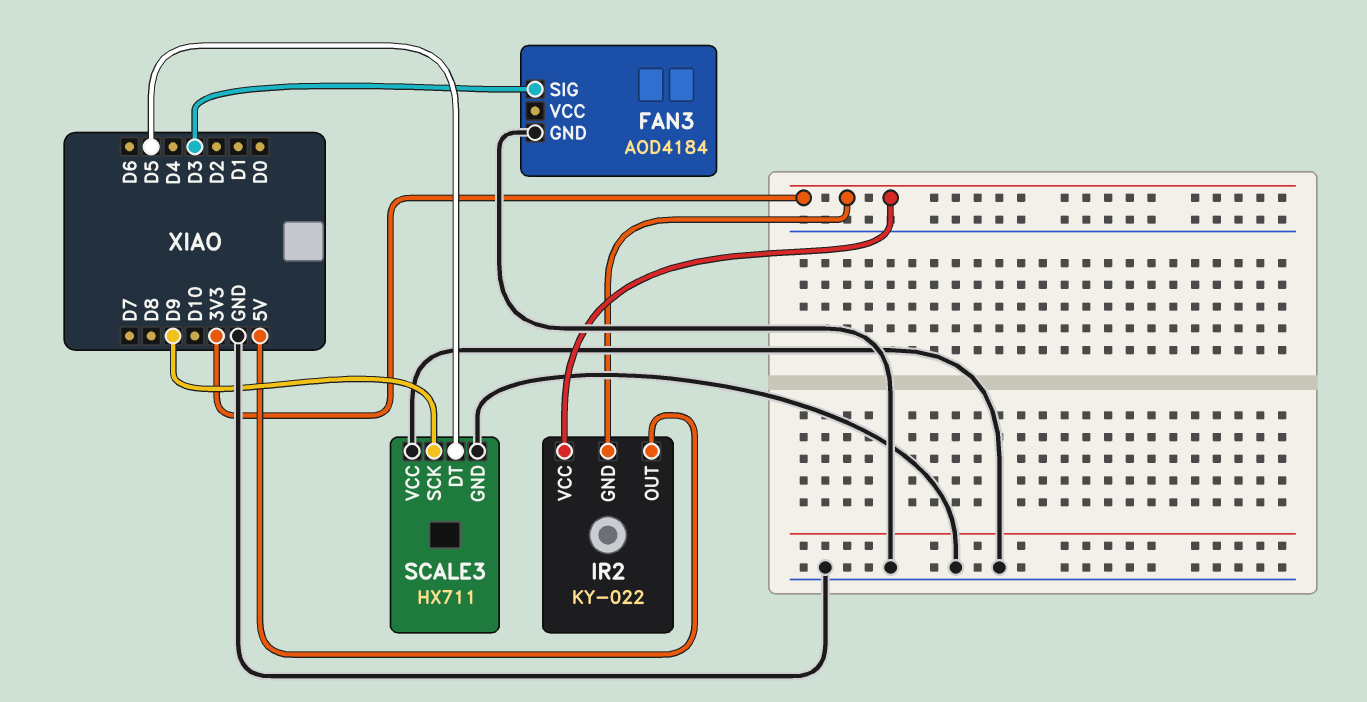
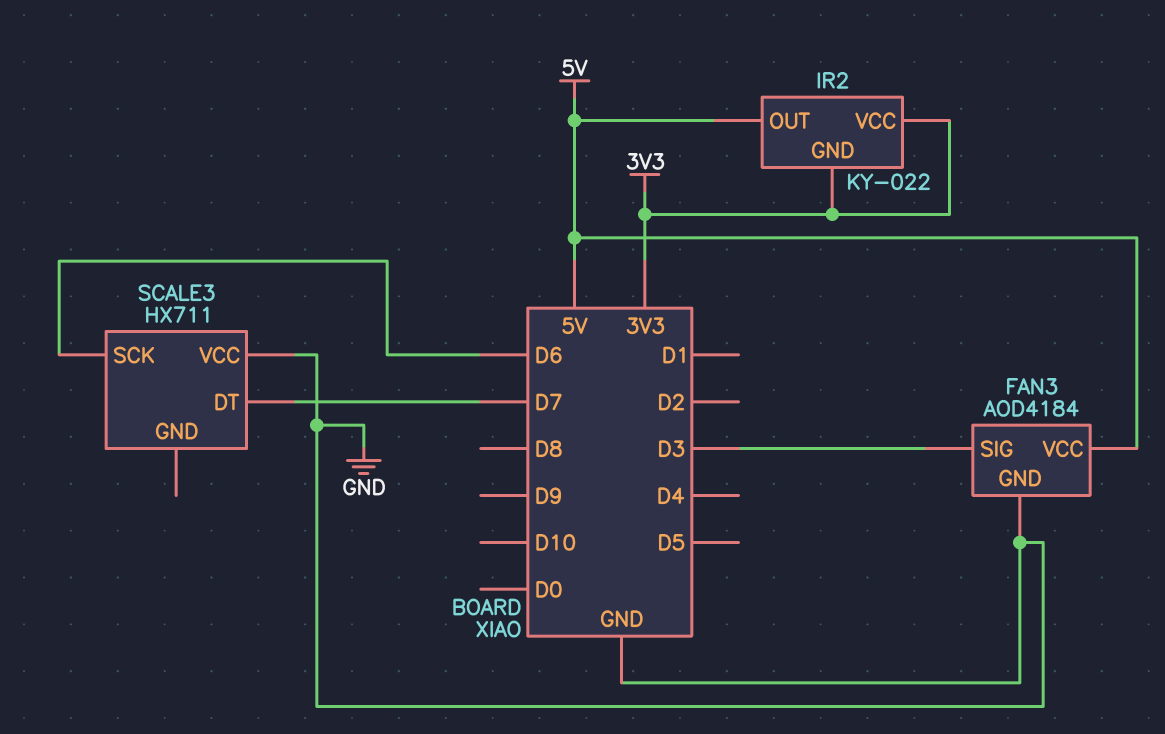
FAN3 pin VCC: none -> 5V
SCALE3 pin DT: D5 -> D7
SCALE3 pin GND: GND -> none
SCALE3 pin SCK: D9 -> D6

